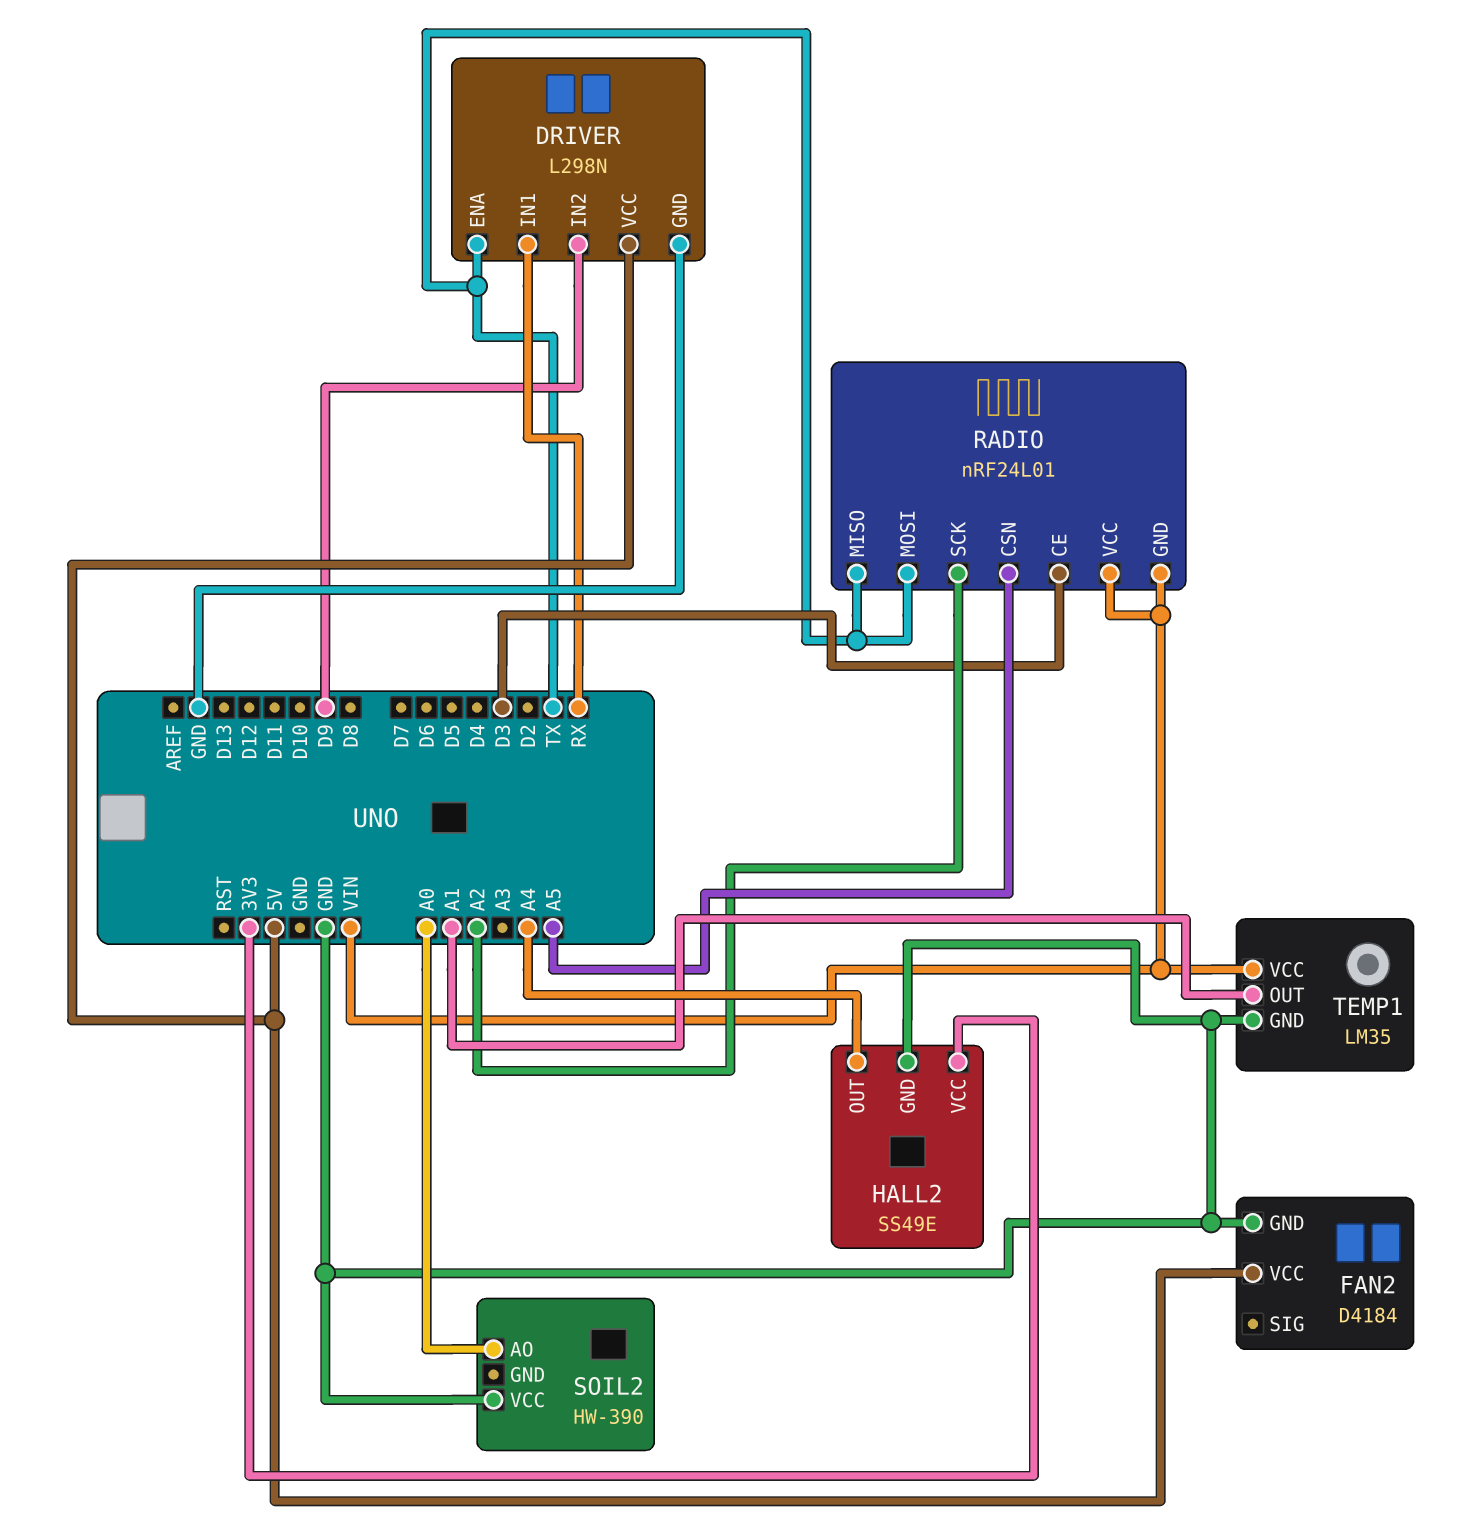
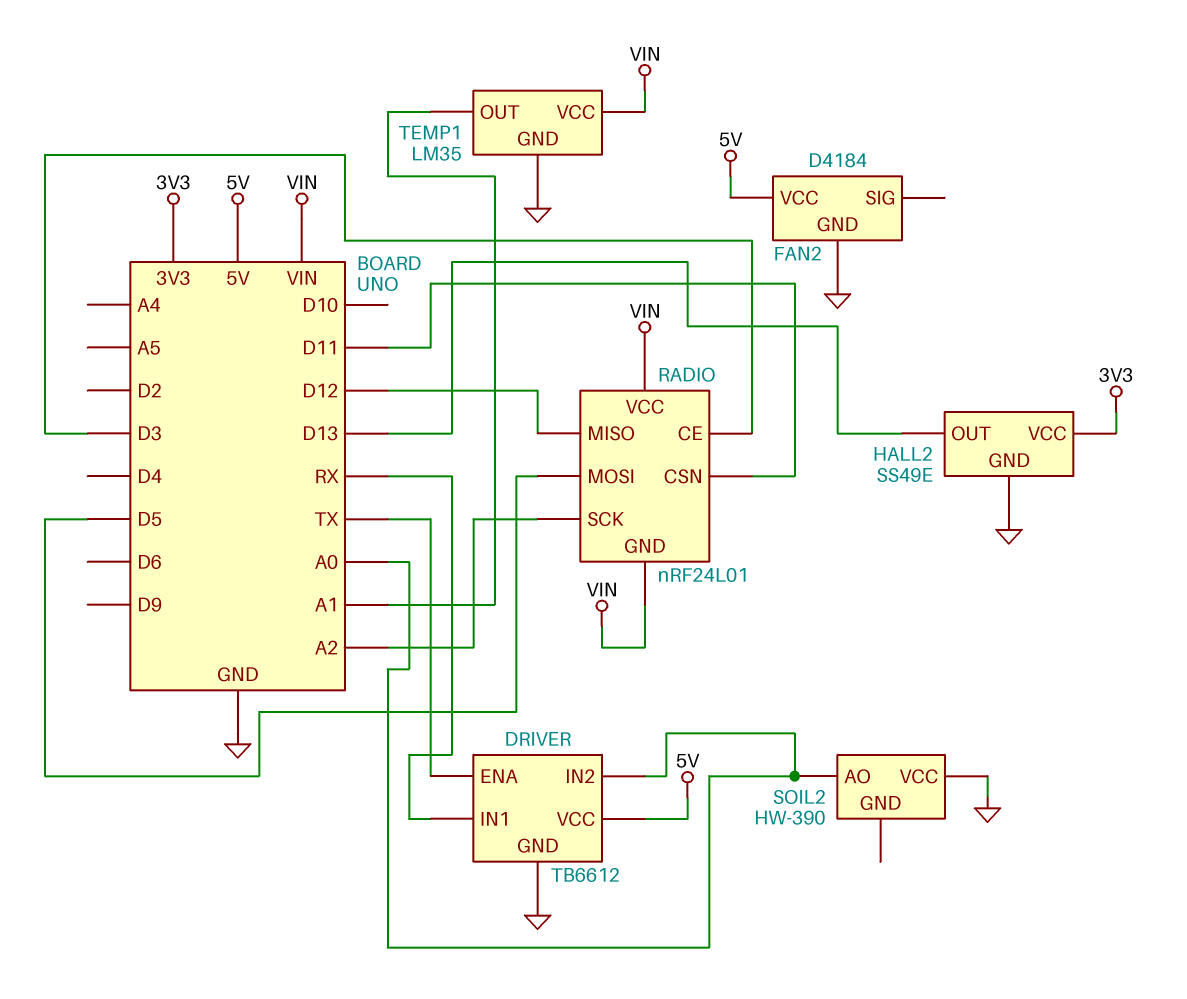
DRIVER: L298N -> TB6612
DRIVER pin IN2: D9 -> A0
HALL2 pin OUT: A4 -> D13
RADIO pin CSN: A5 -> D11
RADIO pin MISO: TX -> D12
RADIO pin MOSI: TX -> D5

